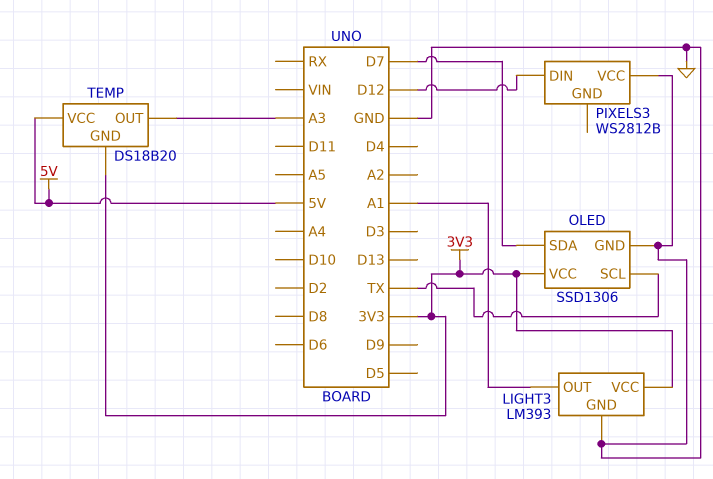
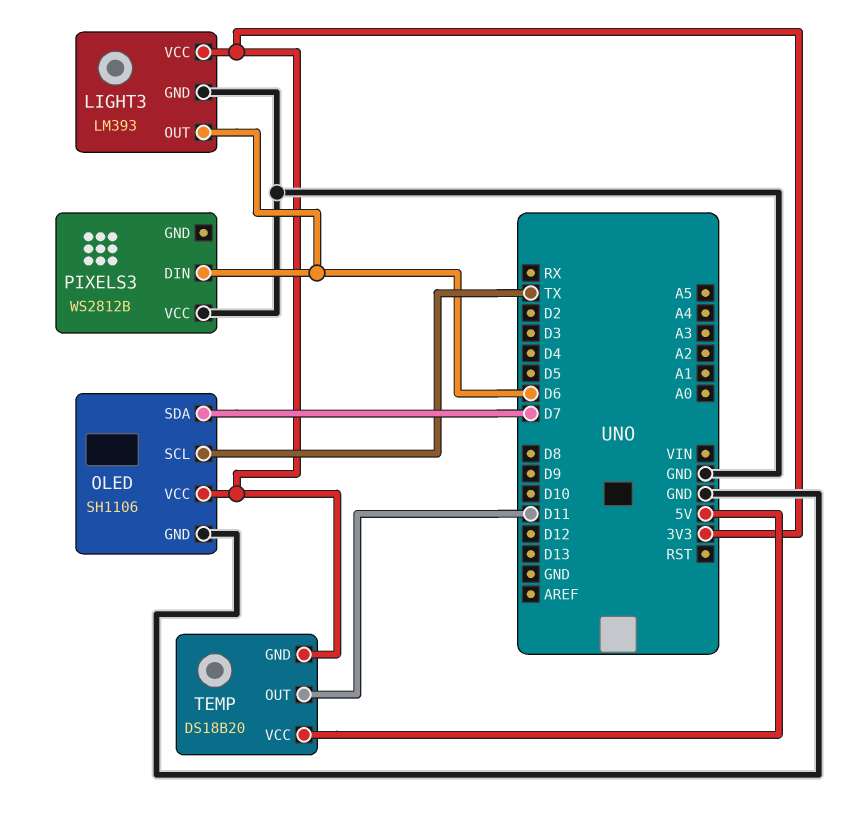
LIGHT3 pin OUT: A1 -> D6
OLED: SSD1306 -> SH1106
PIXELS3 pin DIN: D12 -> D6
TEMP pin OUT: A3 -> D11

